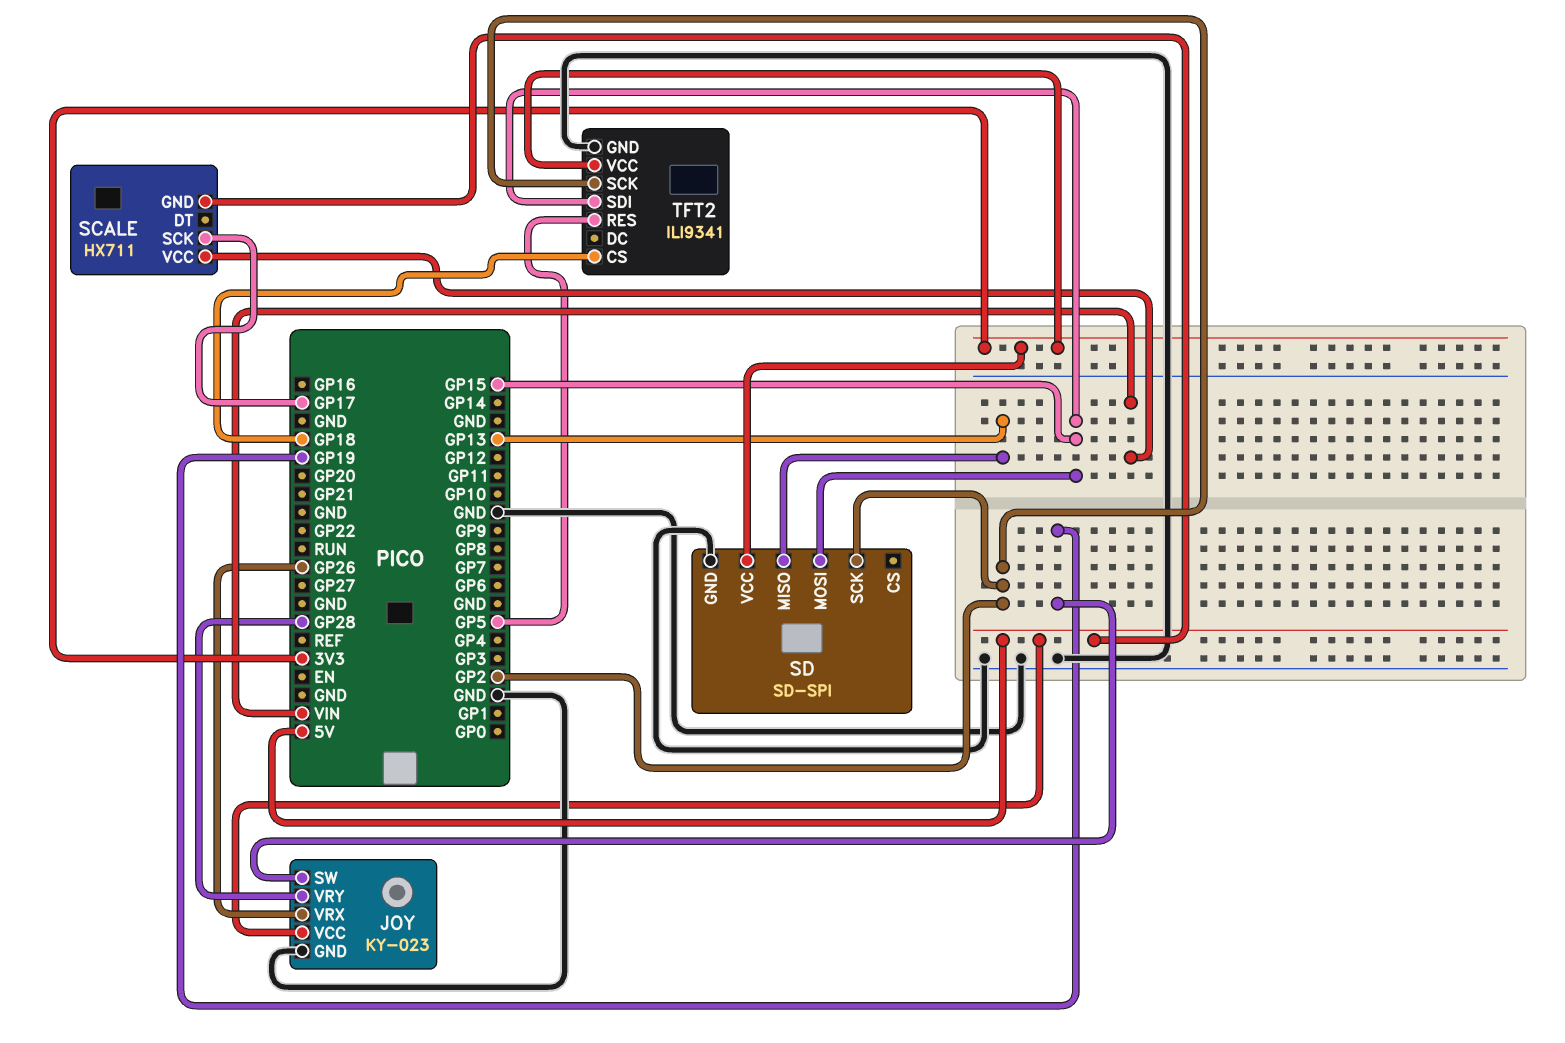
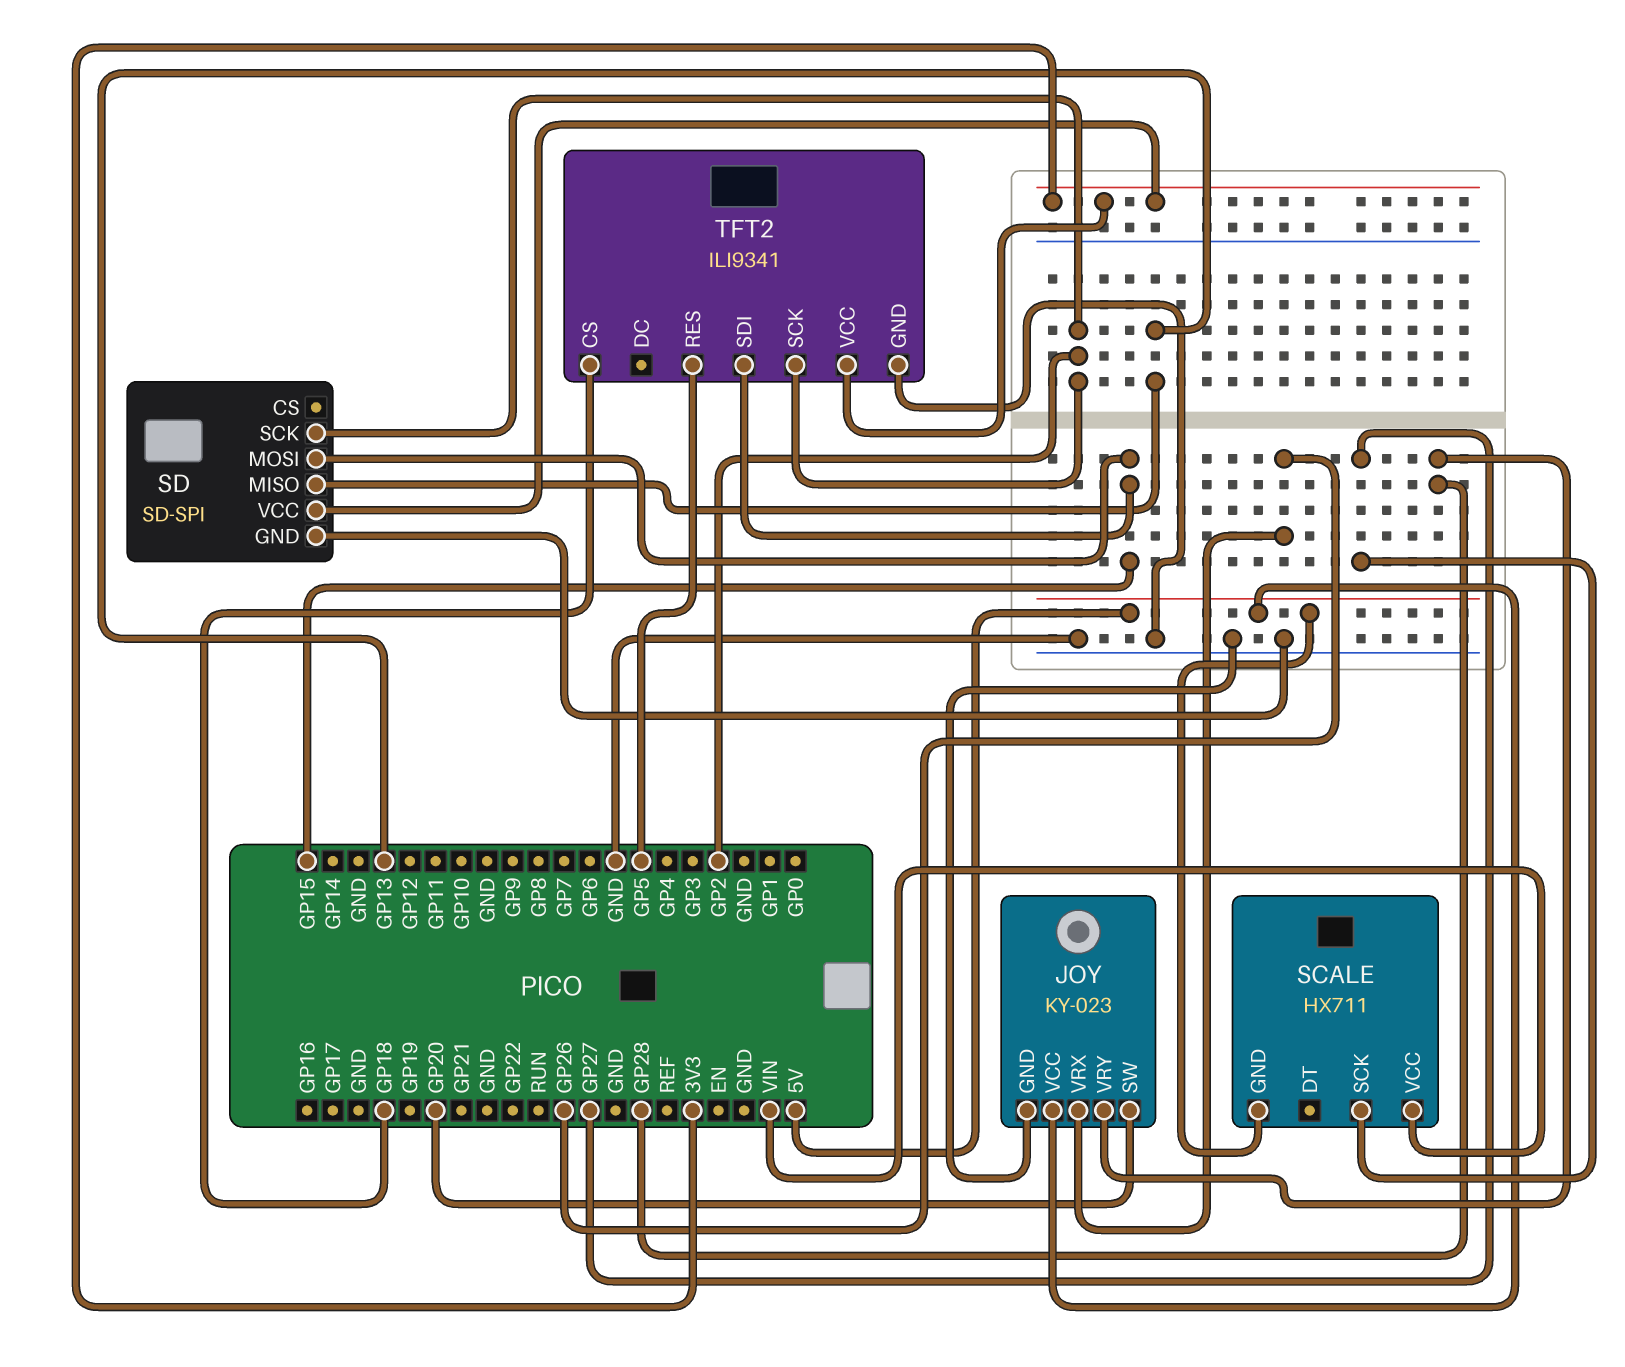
JOY pin SW: GP19 -> GP20
SCALE pin SCK: GP17 -> GP27

